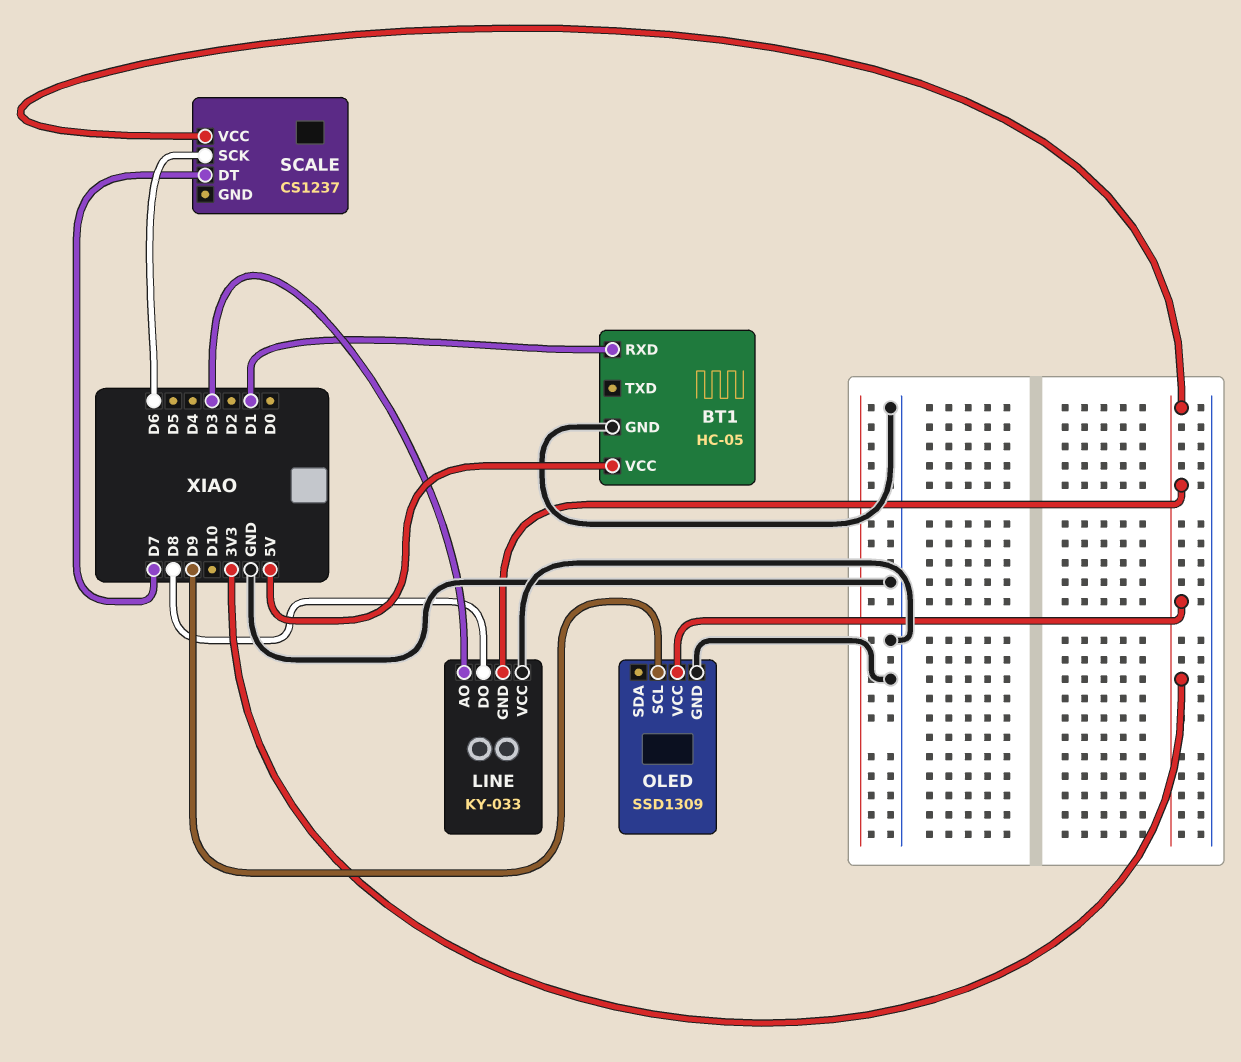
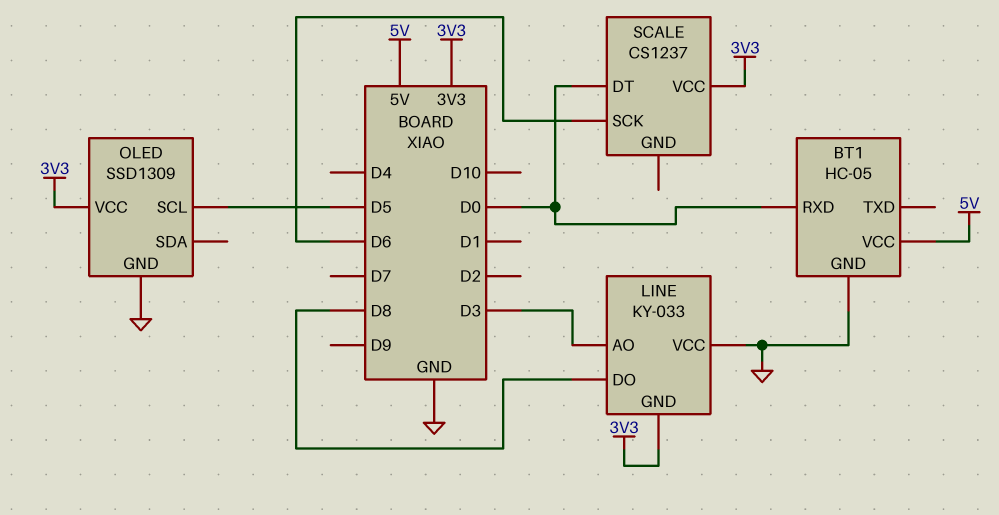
BT1 pin RXD: D1 -> D0
OLED pin SCL: D9 -> D5
SCALE pin DT: D7 -> D0

